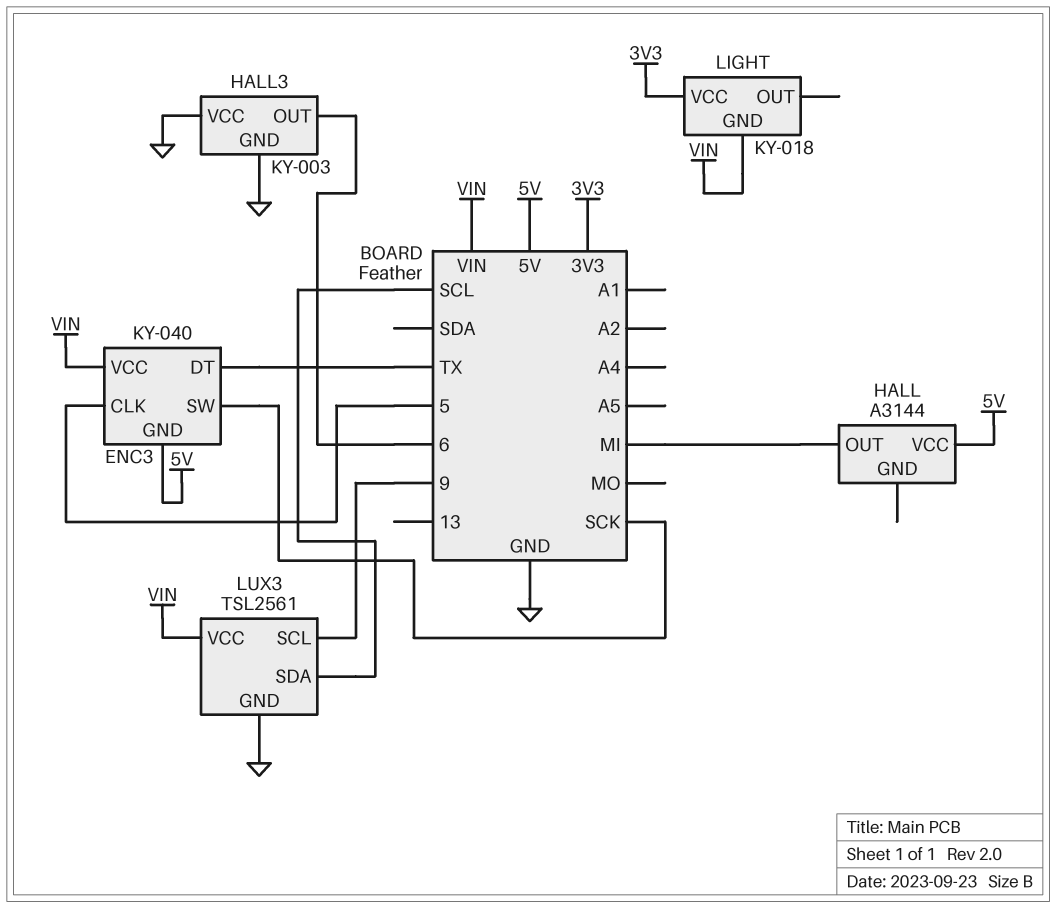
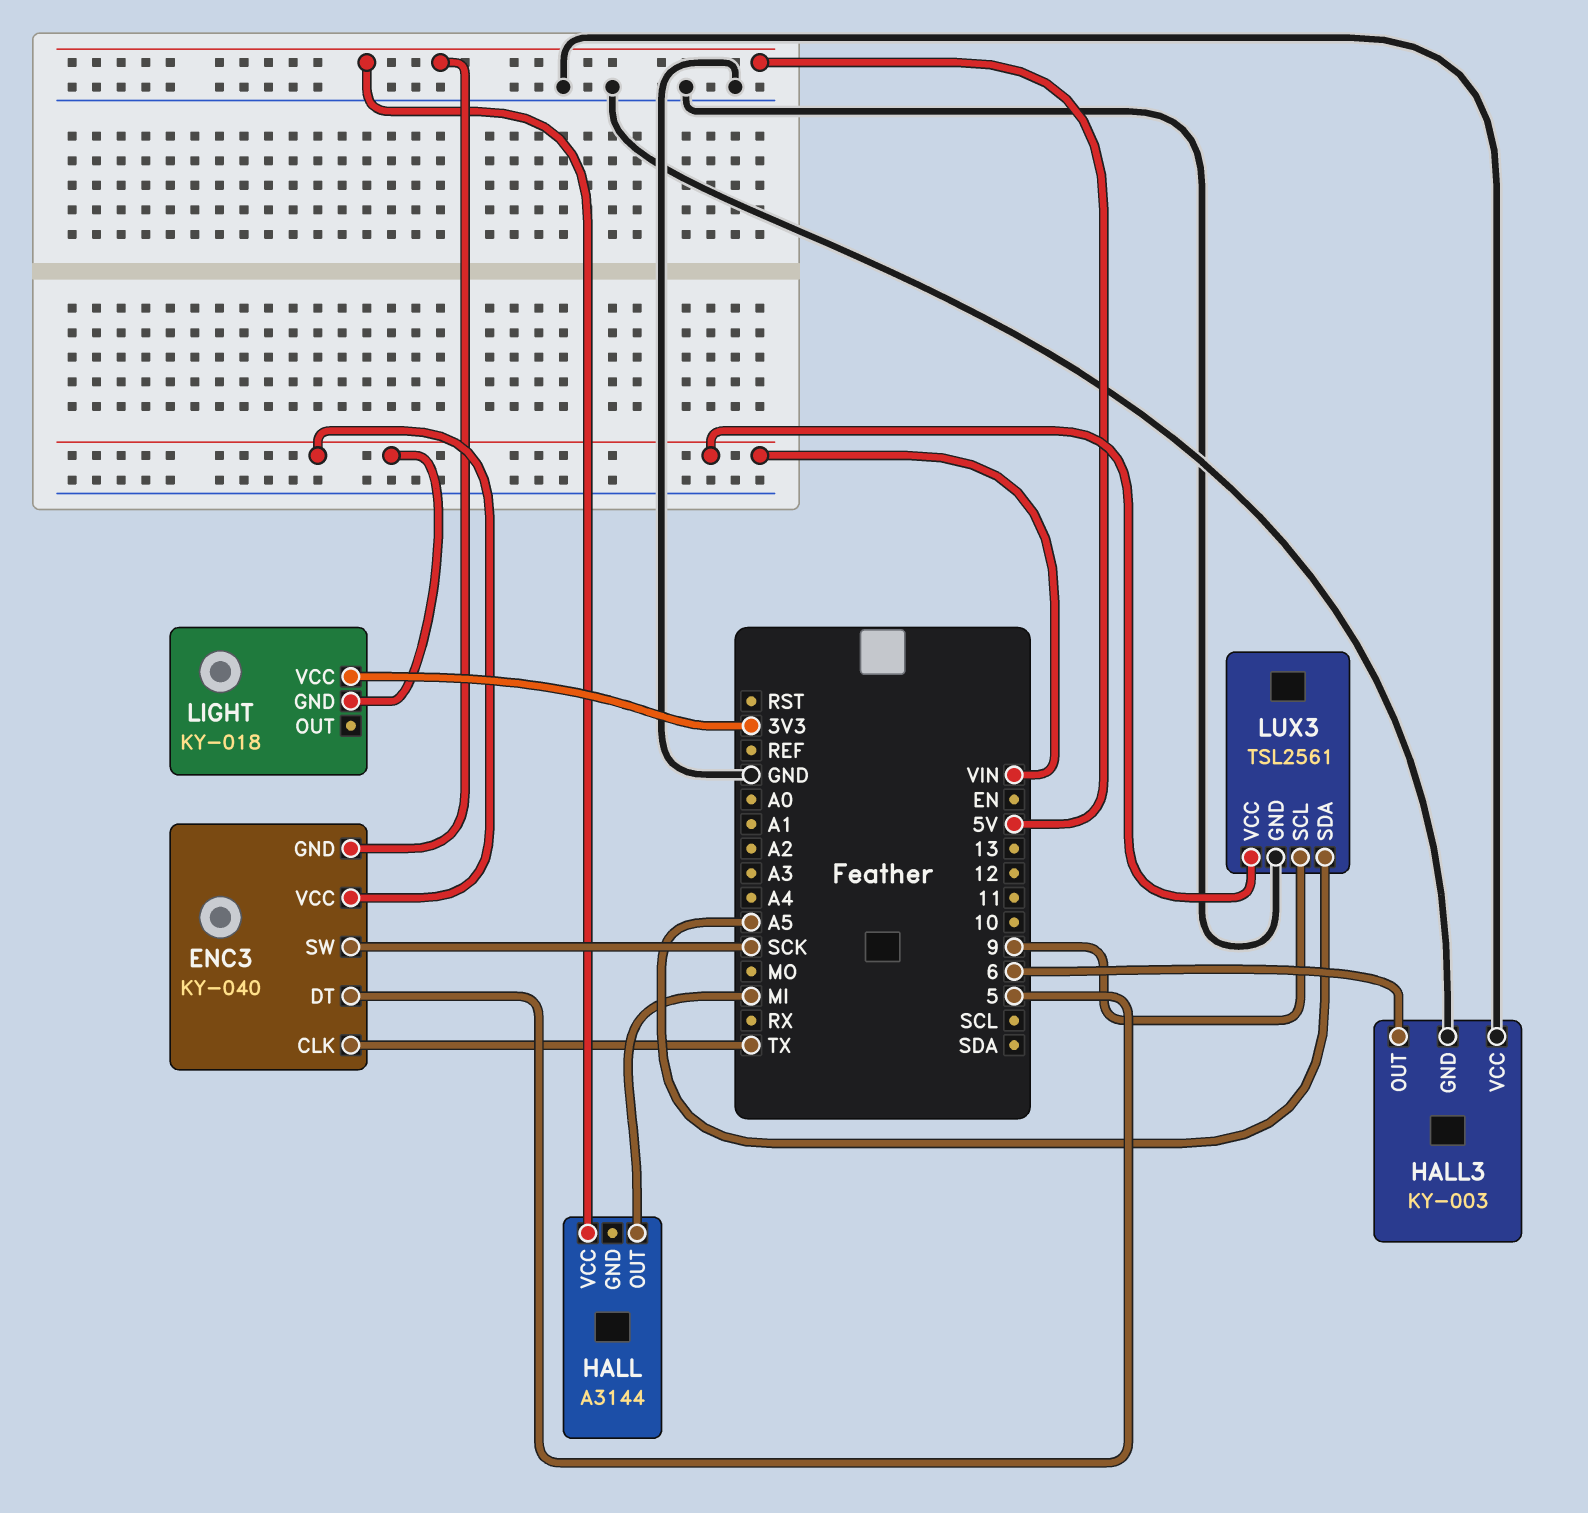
ENC3 pin CLK: 5 -> TX
ENC3 pin DT: TX -> 5
LUX3 pin SDA: SCL -> A5

